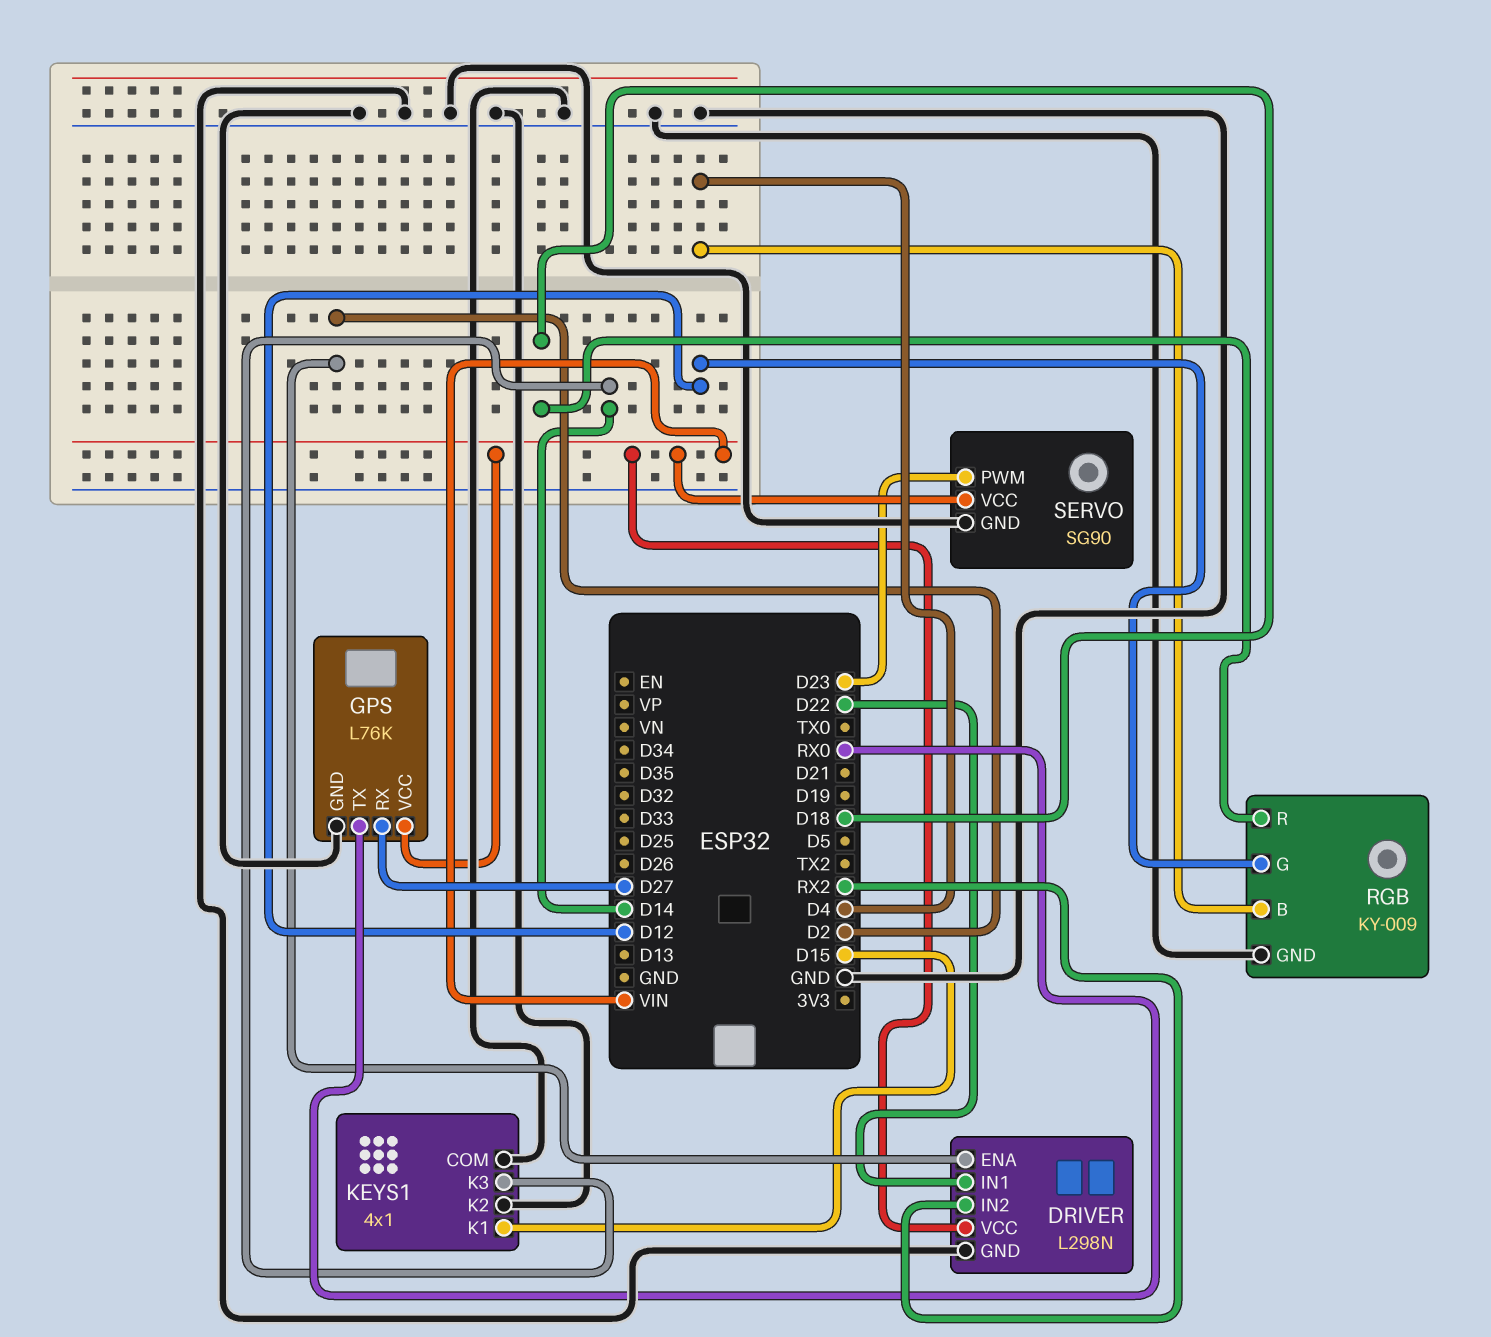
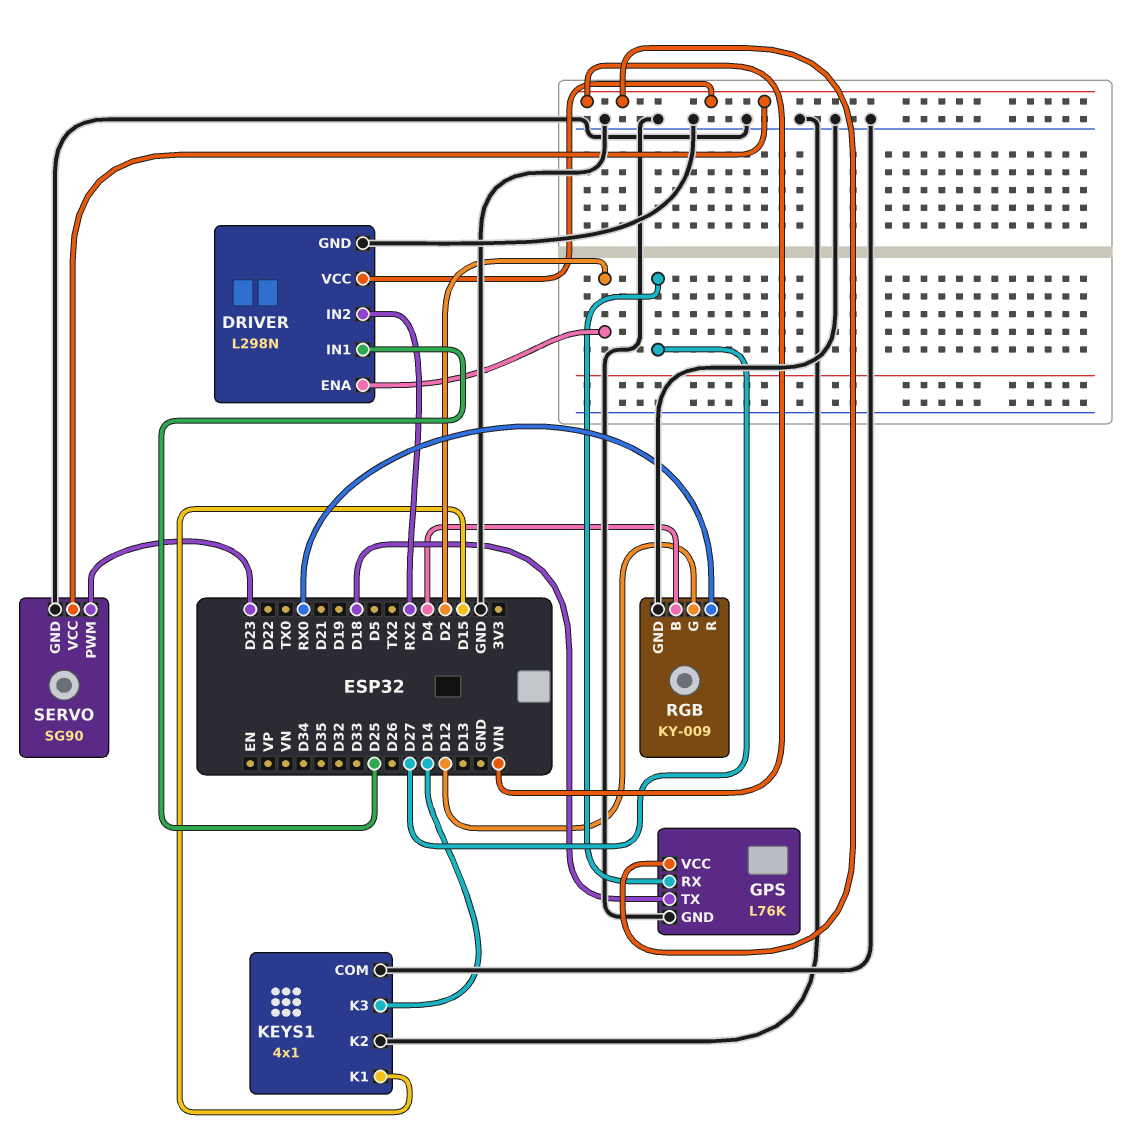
DRIVER pin IN1: D22 -> D25
GPS pin TX: RX0 -> D18
RGB pin R: D18 -> RX0

